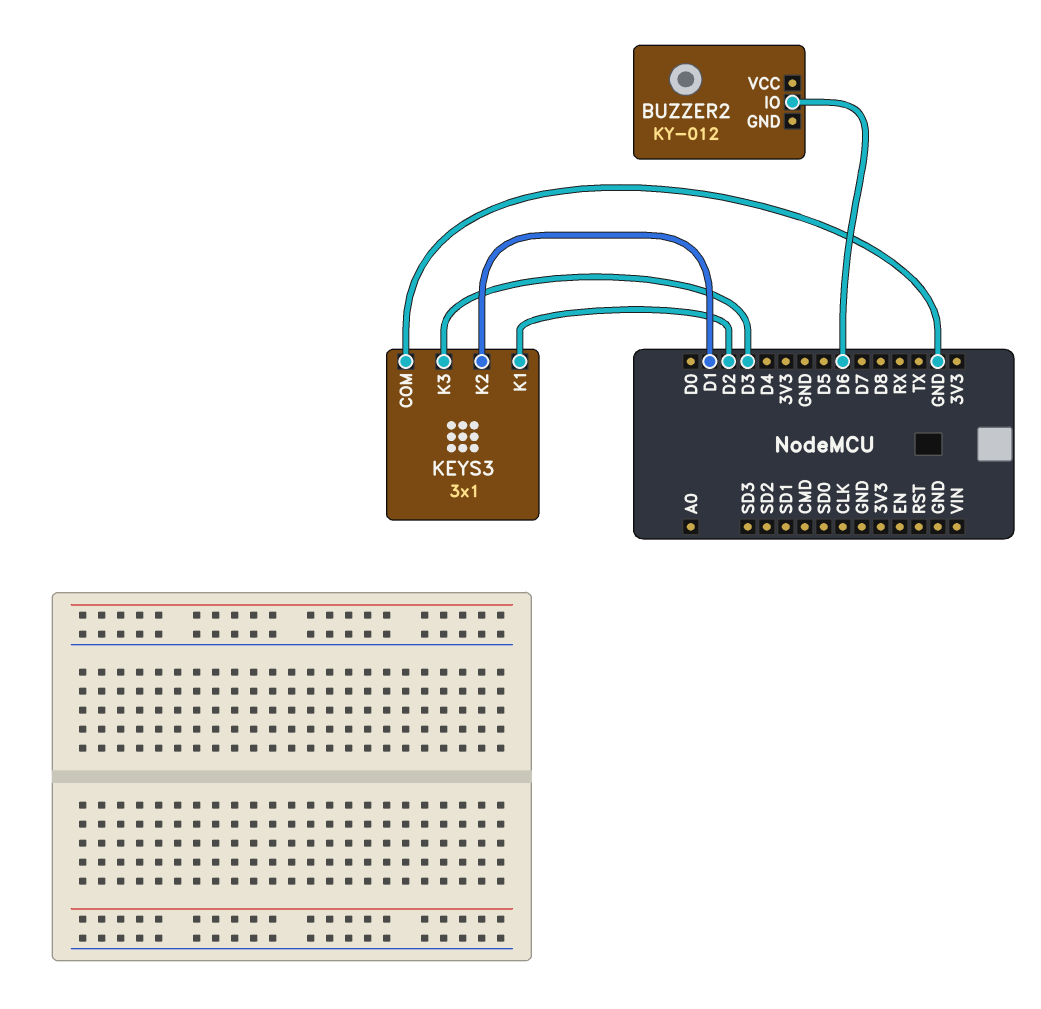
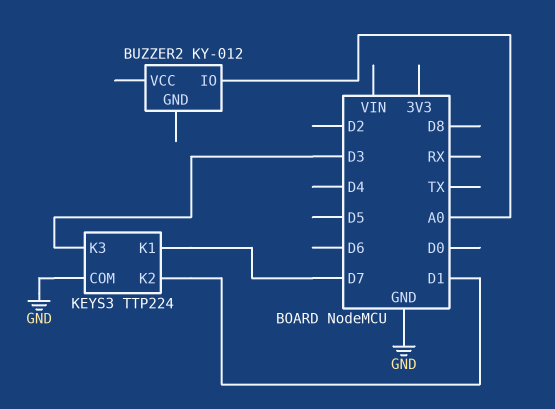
BUZZER2 pin IO: D6 -> A0
KEYS3: 3x1 -> TTP224
KEYS3 pin K1: D2 -> D7

